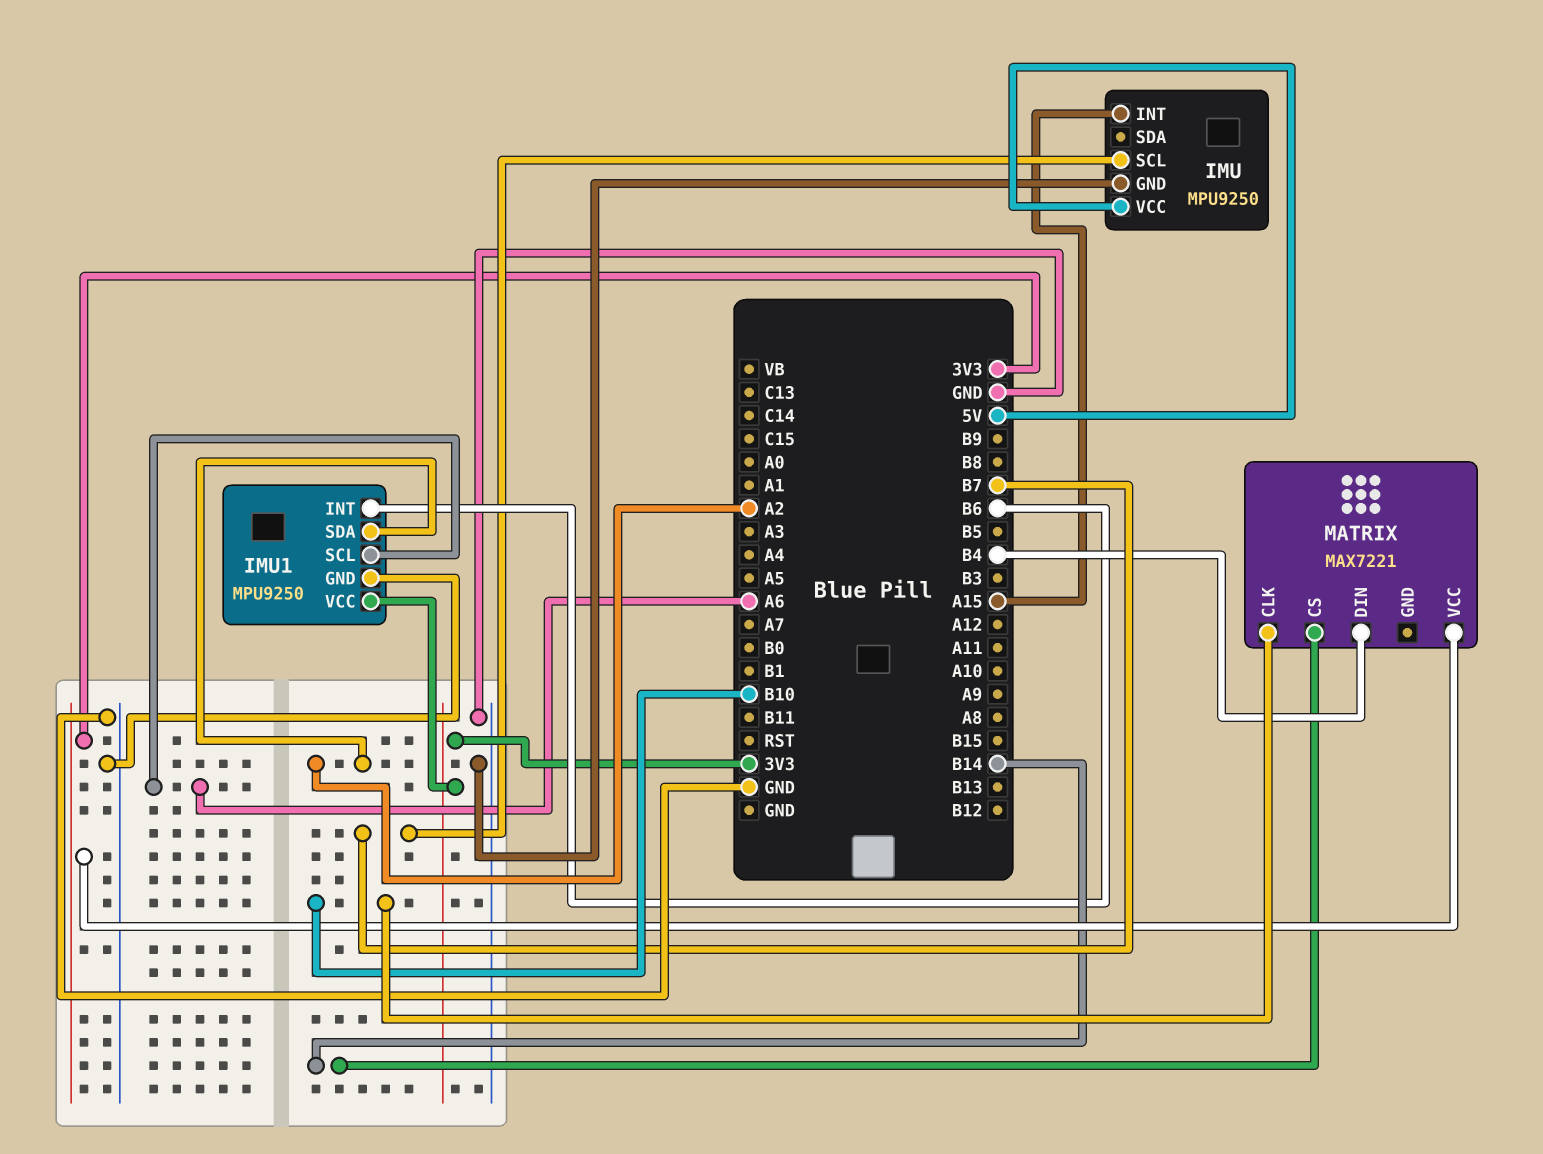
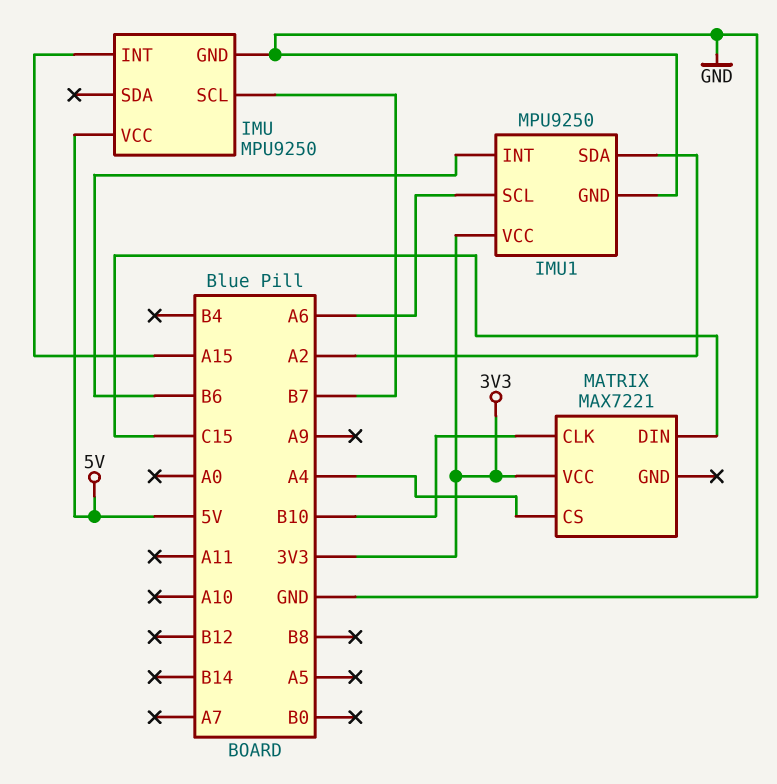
MATRIX pin CS: B14 -> A4
MATRIX pin DIN: B4 -> C15

